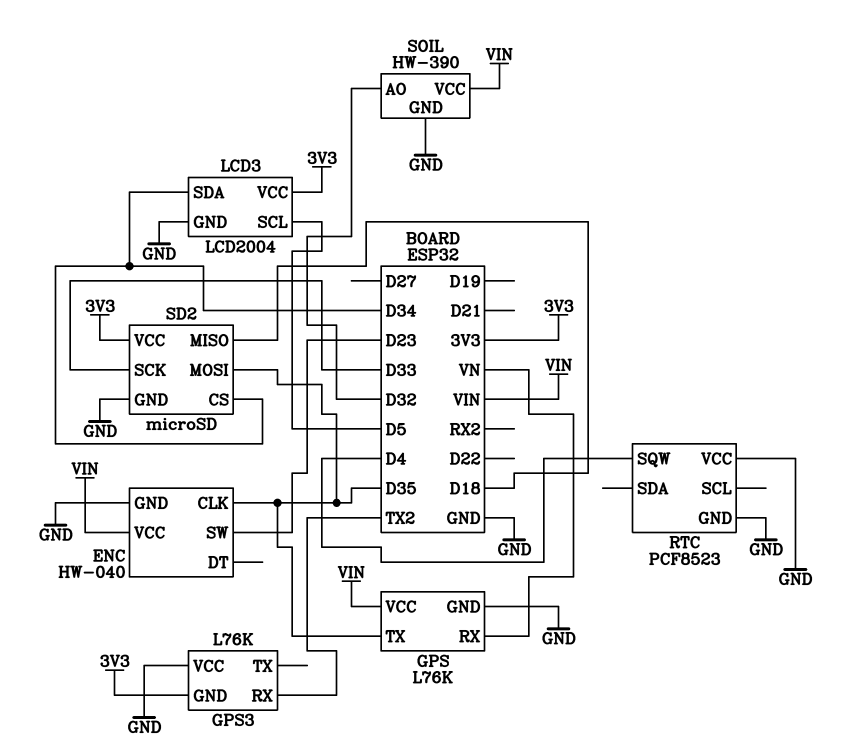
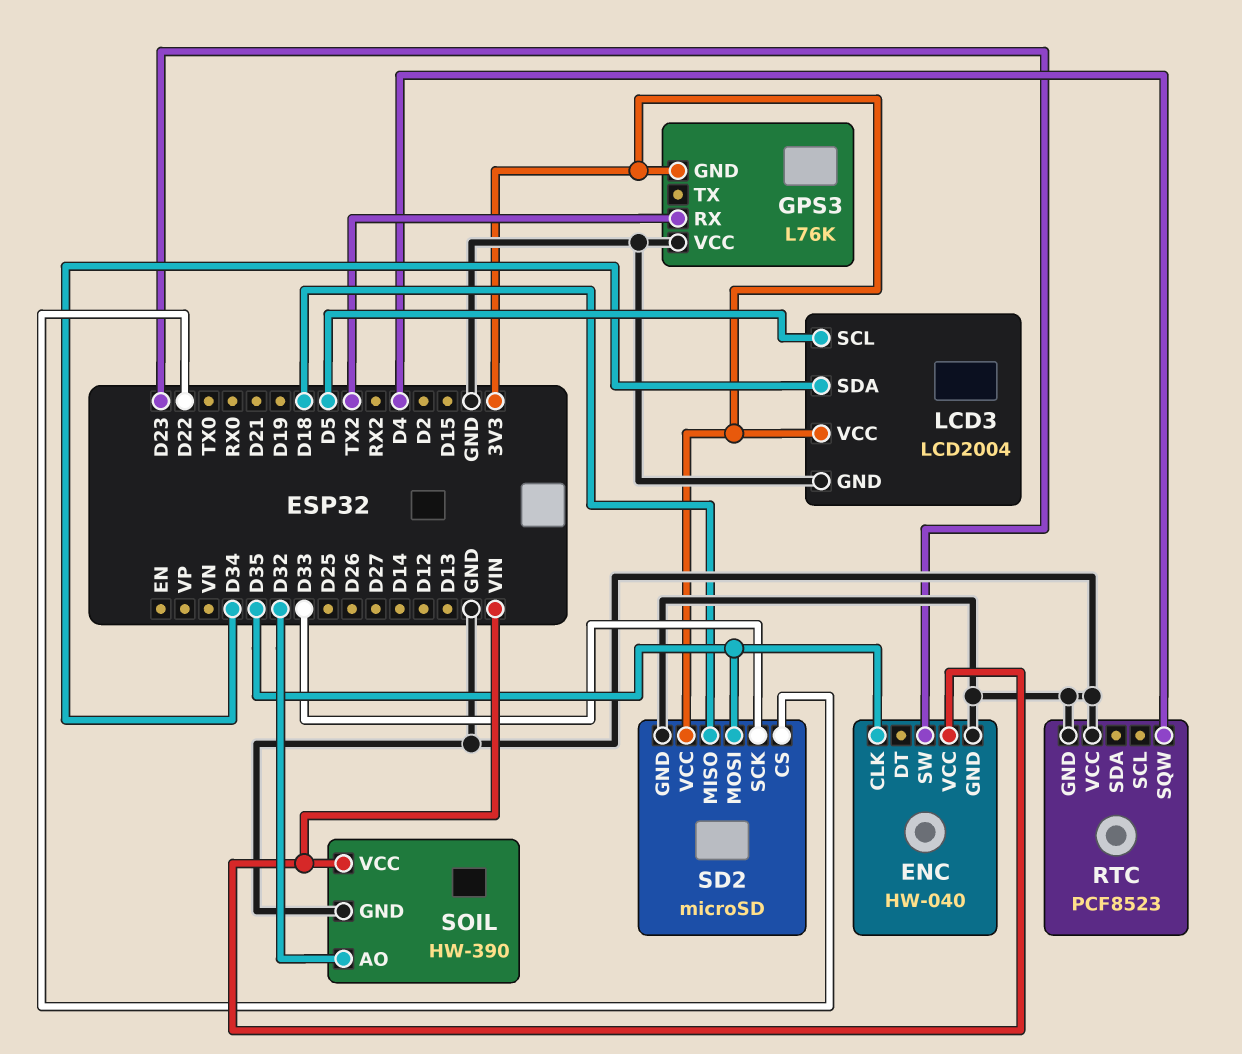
GPS: L76K -> none
GPS pin GND: GND -> none
GPS pin RX: VN -> none
GPS pin TX: D35 -> none
GPS pin VCC: VIN -> none
SD2 pin CS: D34 -> D22

